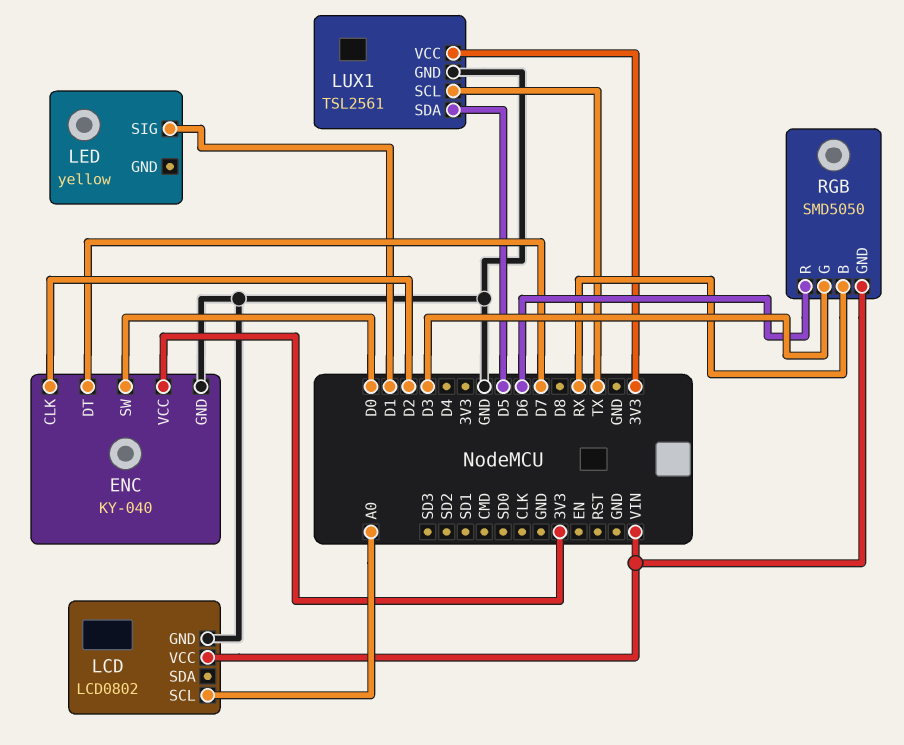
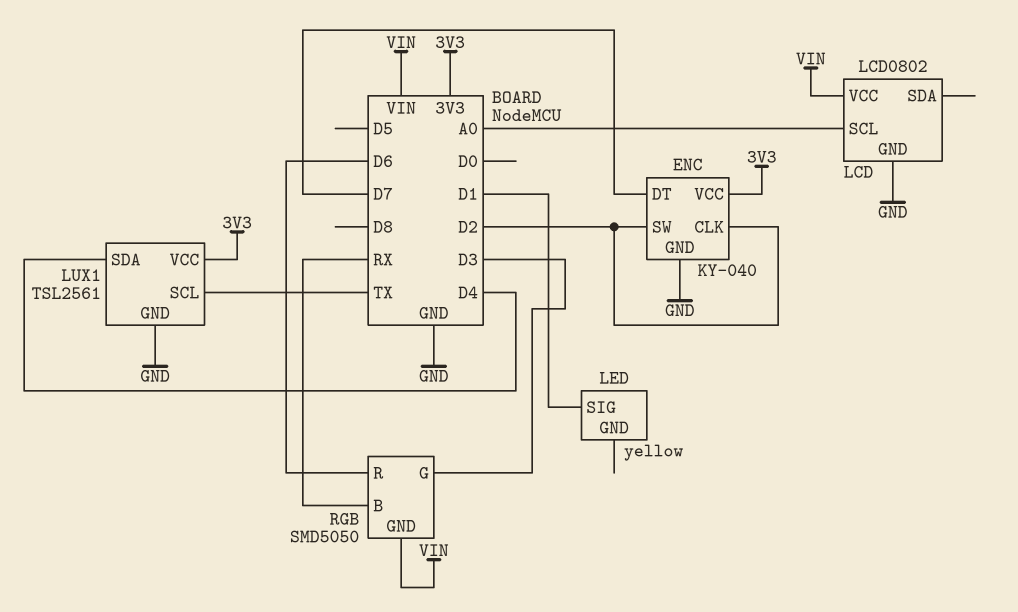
ENC pin SW: D0 -> D2
LUX1 pin SDA: D5 -> D4

